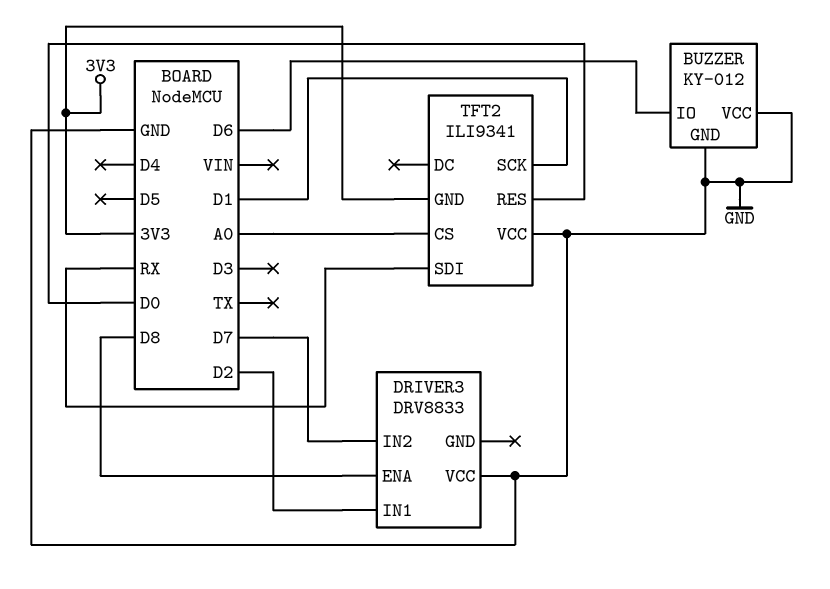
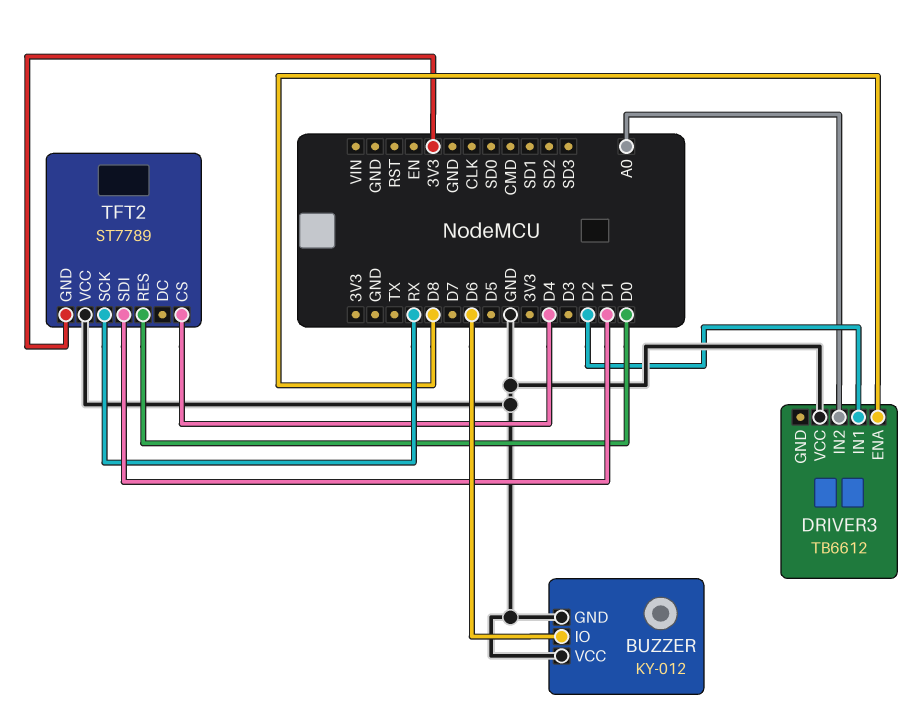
DRIVER3: DRV8833 -> TB6612
DRIVER3 pin IN2: D7 -> A0
TFT2: ILI9341 -> ST7789
TFT2 pin CS: A0 -> D4
TFT2 pin SCK: D1 -> RX
TFT2 pin SDI: RX -> D1

